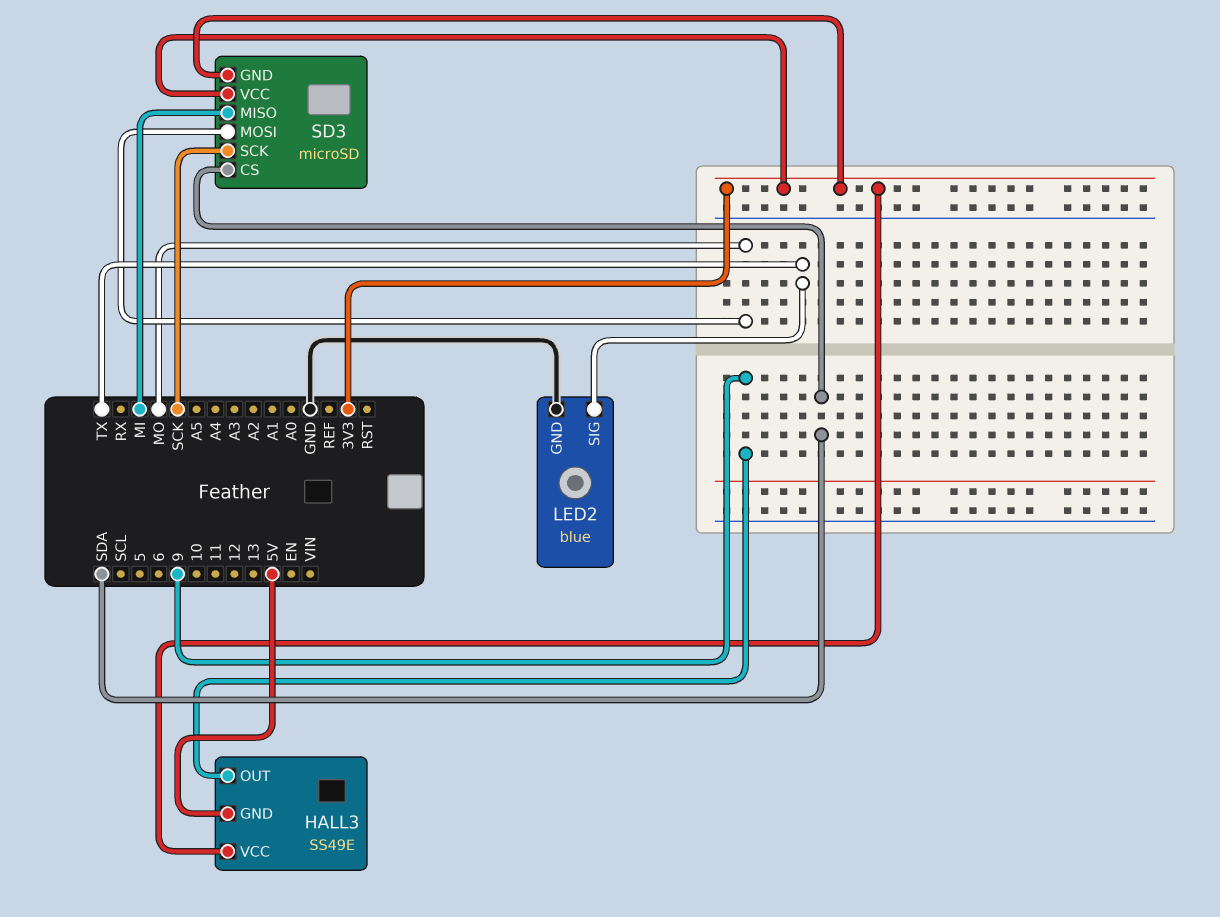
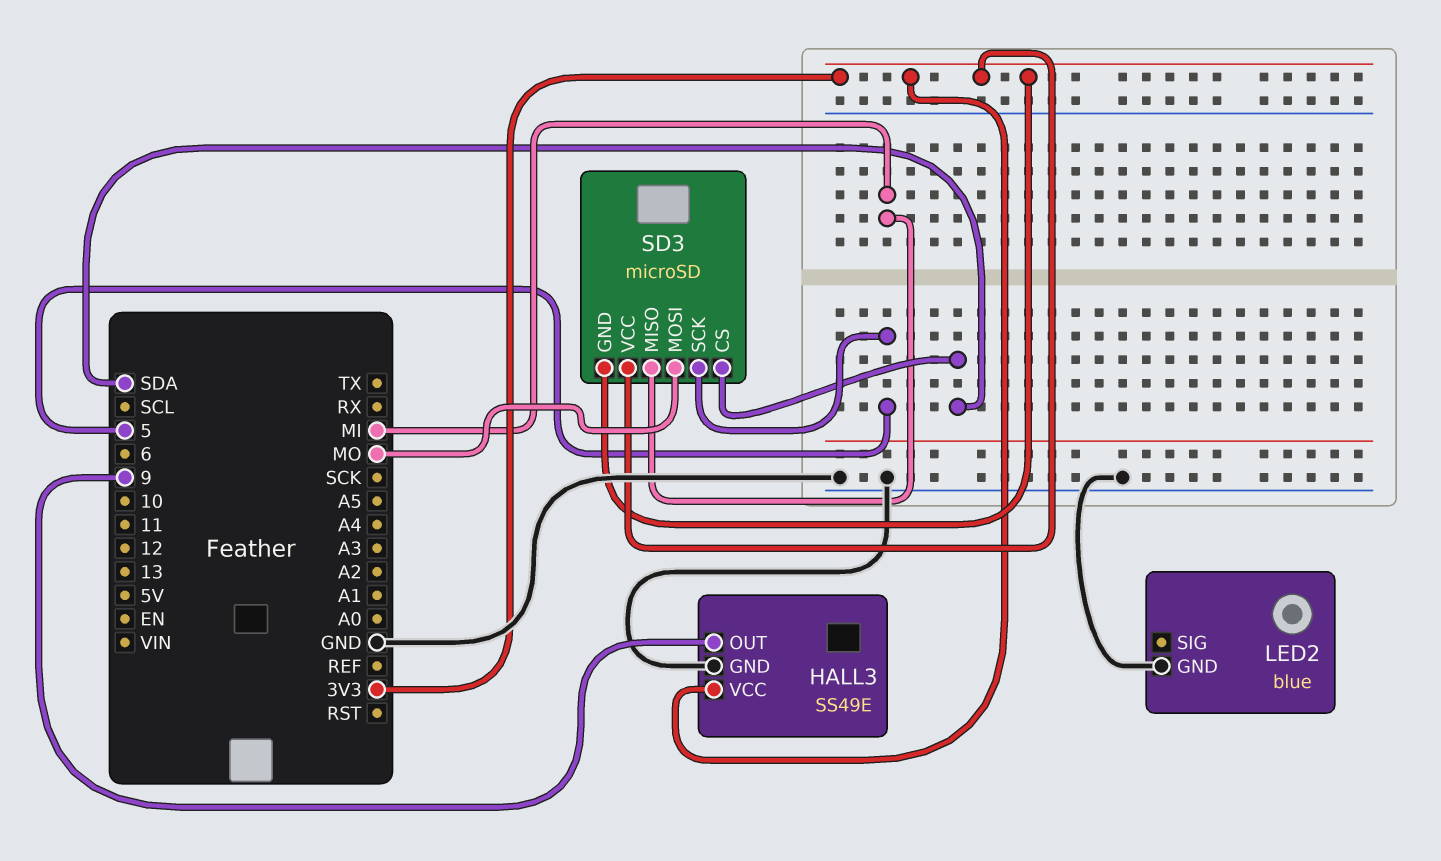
HALL3 pin GND: 5V -> GND
LED2 pin SIG: TX -> none
SD3 pin SCK: SCK -> 5

